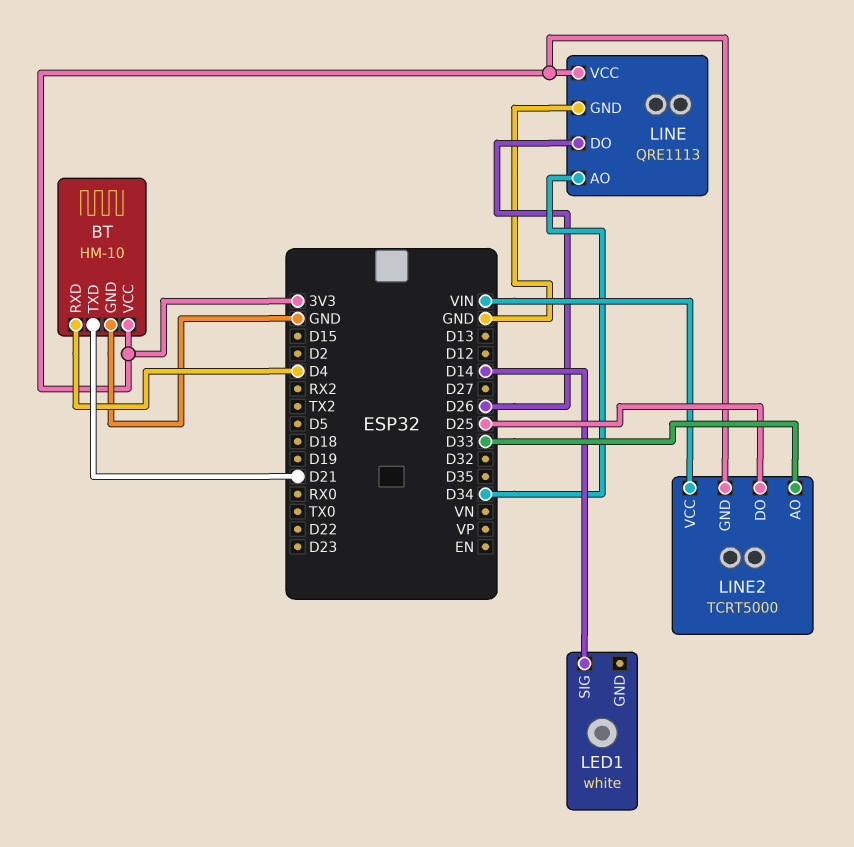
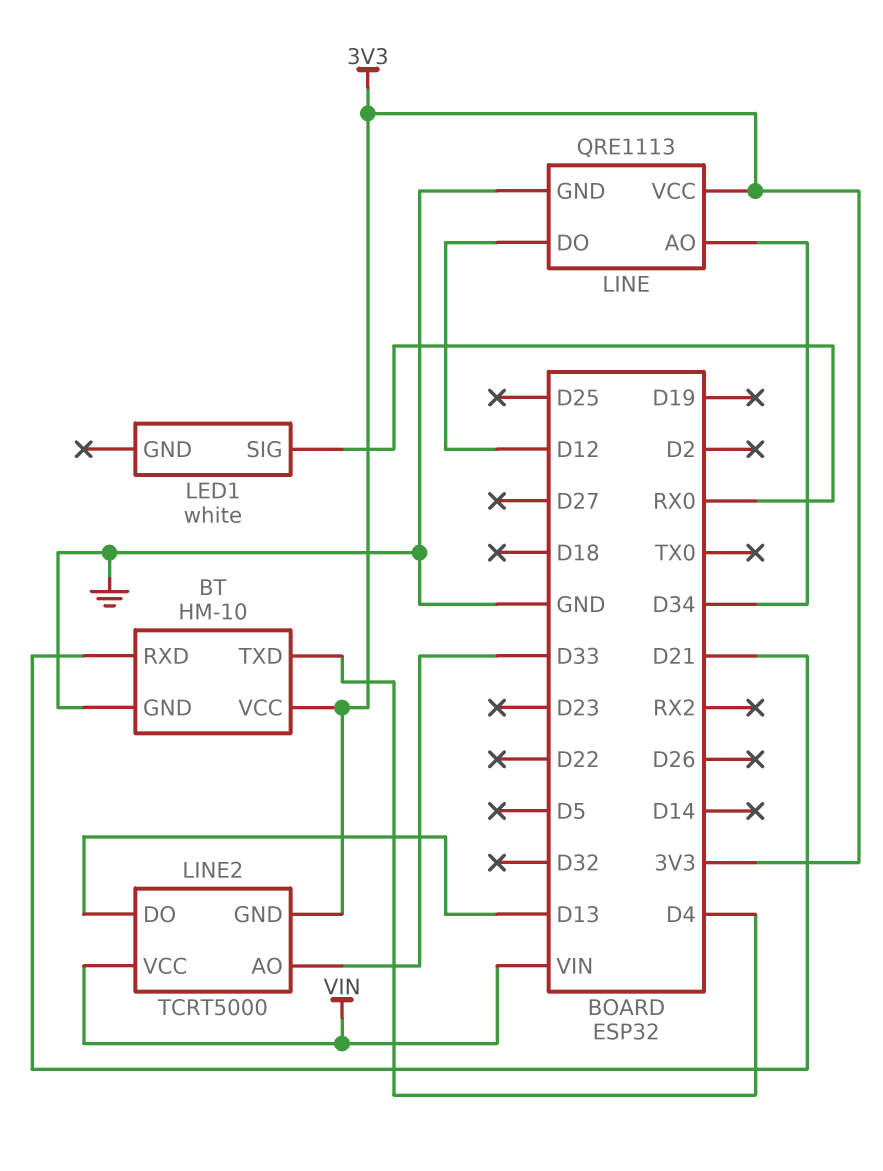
BT pin RXD: D4 -> D21
BT pin TXD: D21 -> D4
LED1 pin SIG: D14 -> RX0
LINE pin DO: D26 -> D12
LINE2 pin DO: D25 -> D13

